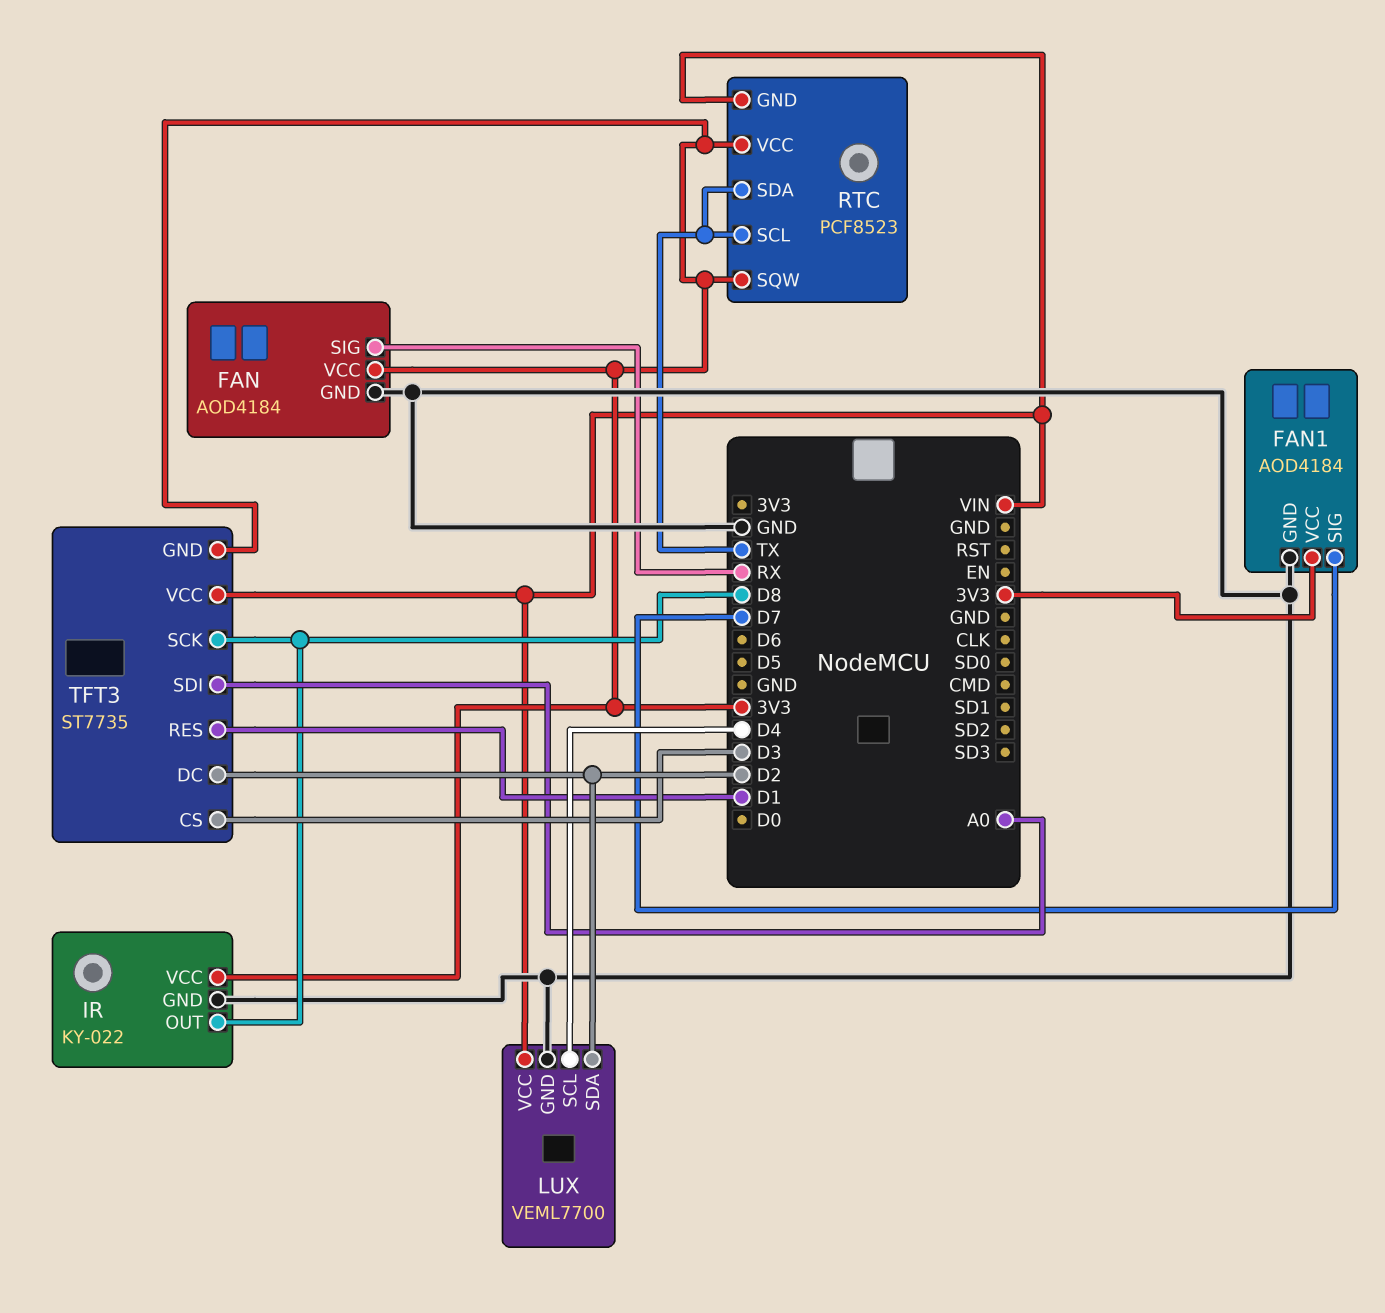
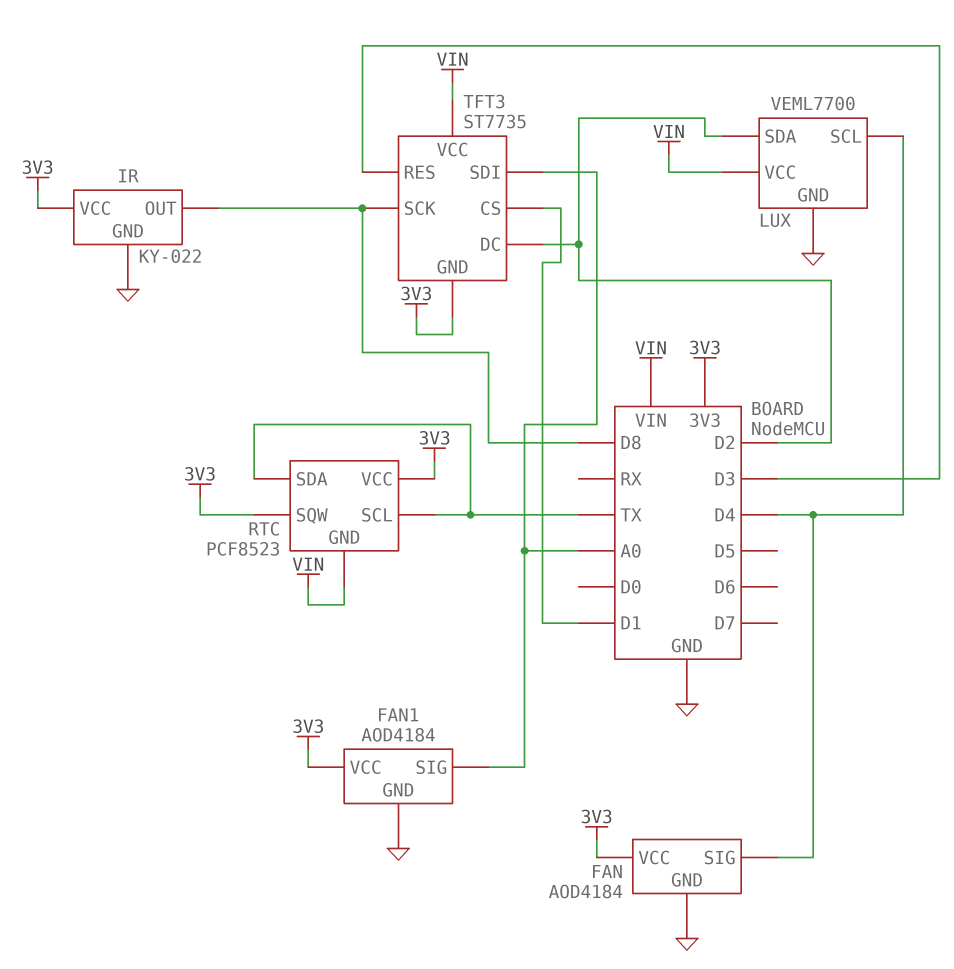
FAN pin SIG: RX -> D4
FAN1 pin SIG: D7 -> A0
TFT3 pin CS: D3 -> D1
TFT3 pin RES: D1 -> D3

